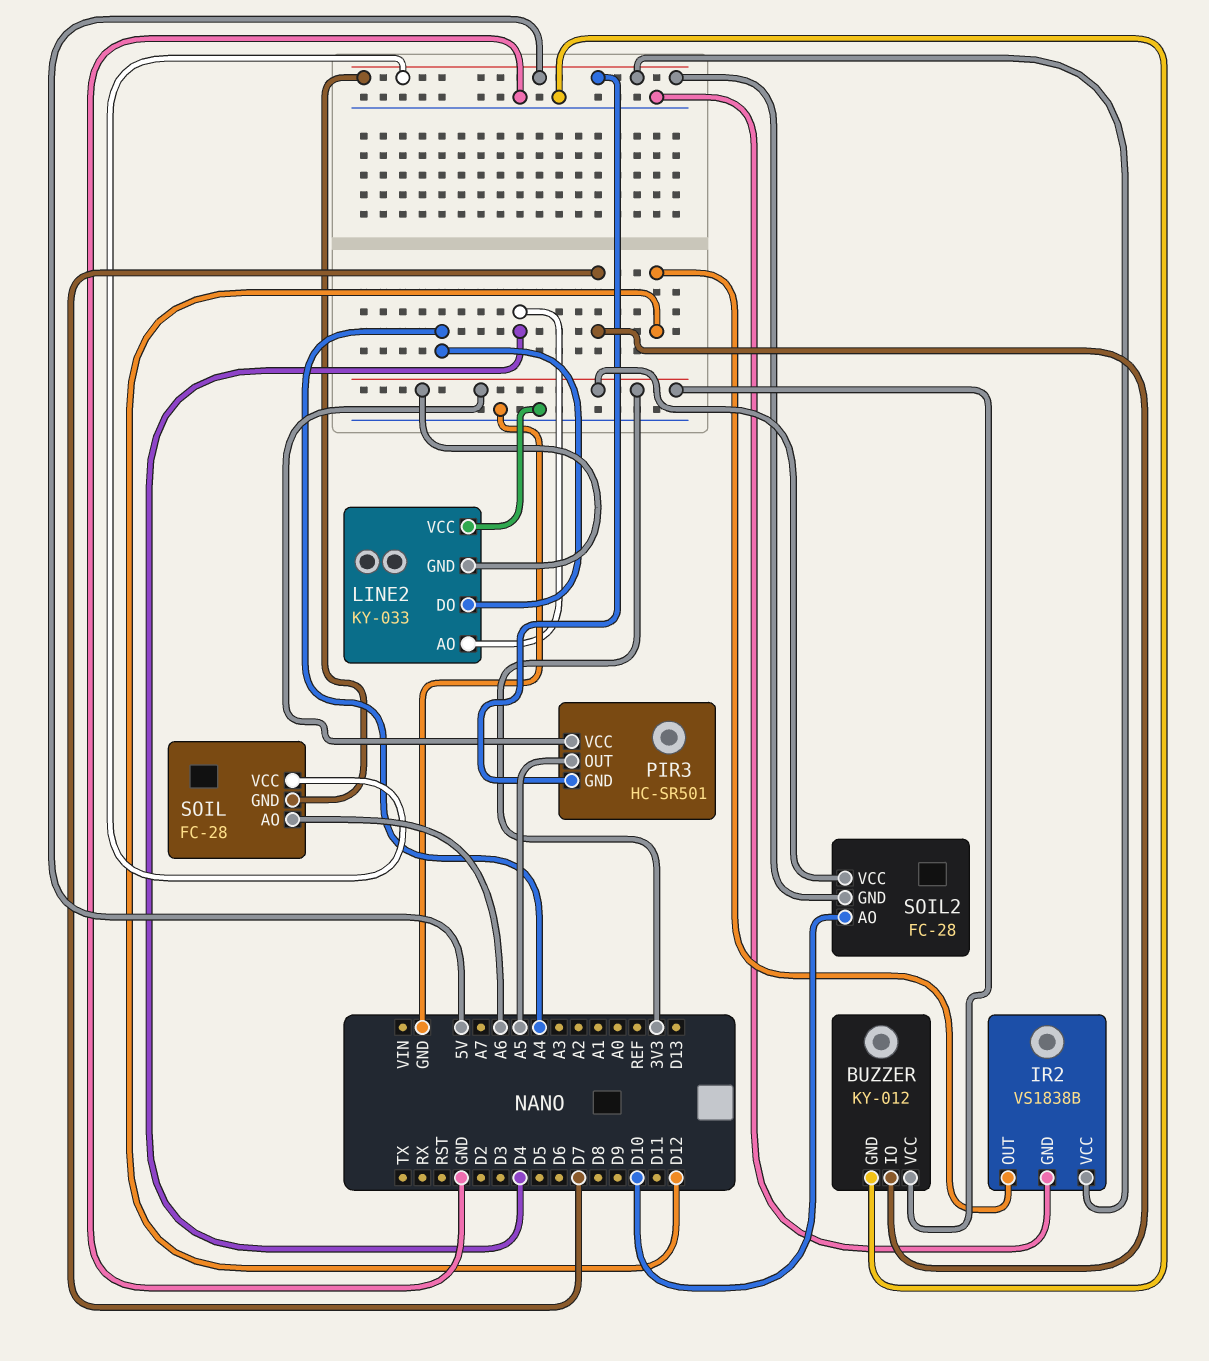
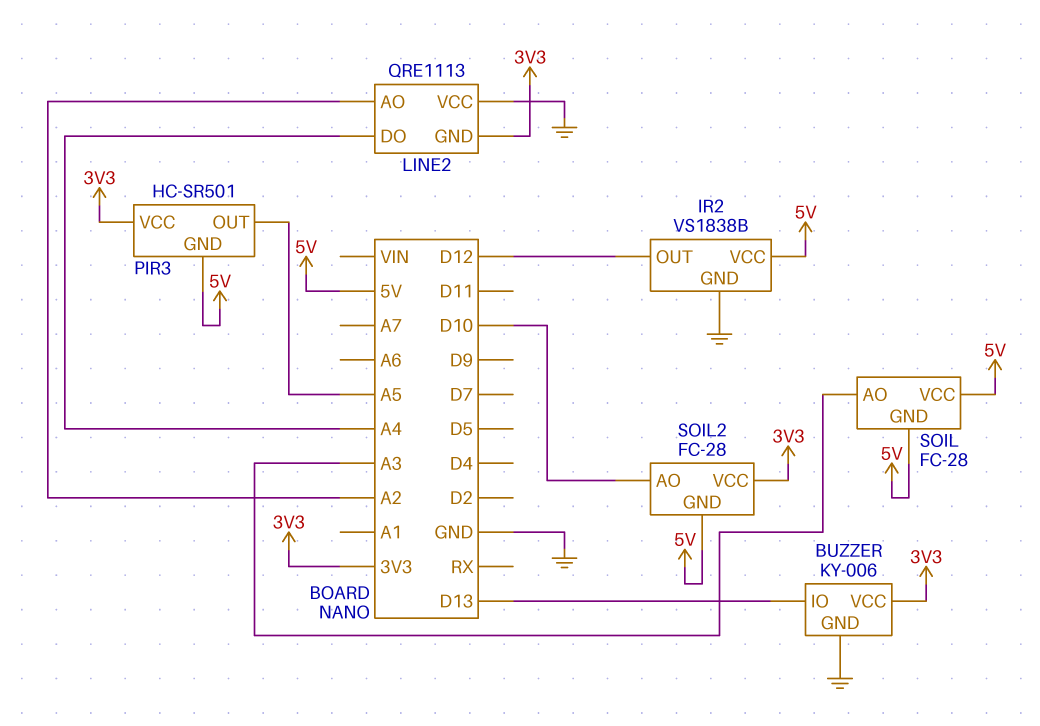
BUZZER: KY-012 -> KY-006
BUZZER pin IO: D7 -> D13
LINE2: KY-033 -> QRE1113
LINE2 pin AO: D4 -> A2
SOIL pin AO: A6 -> A3

